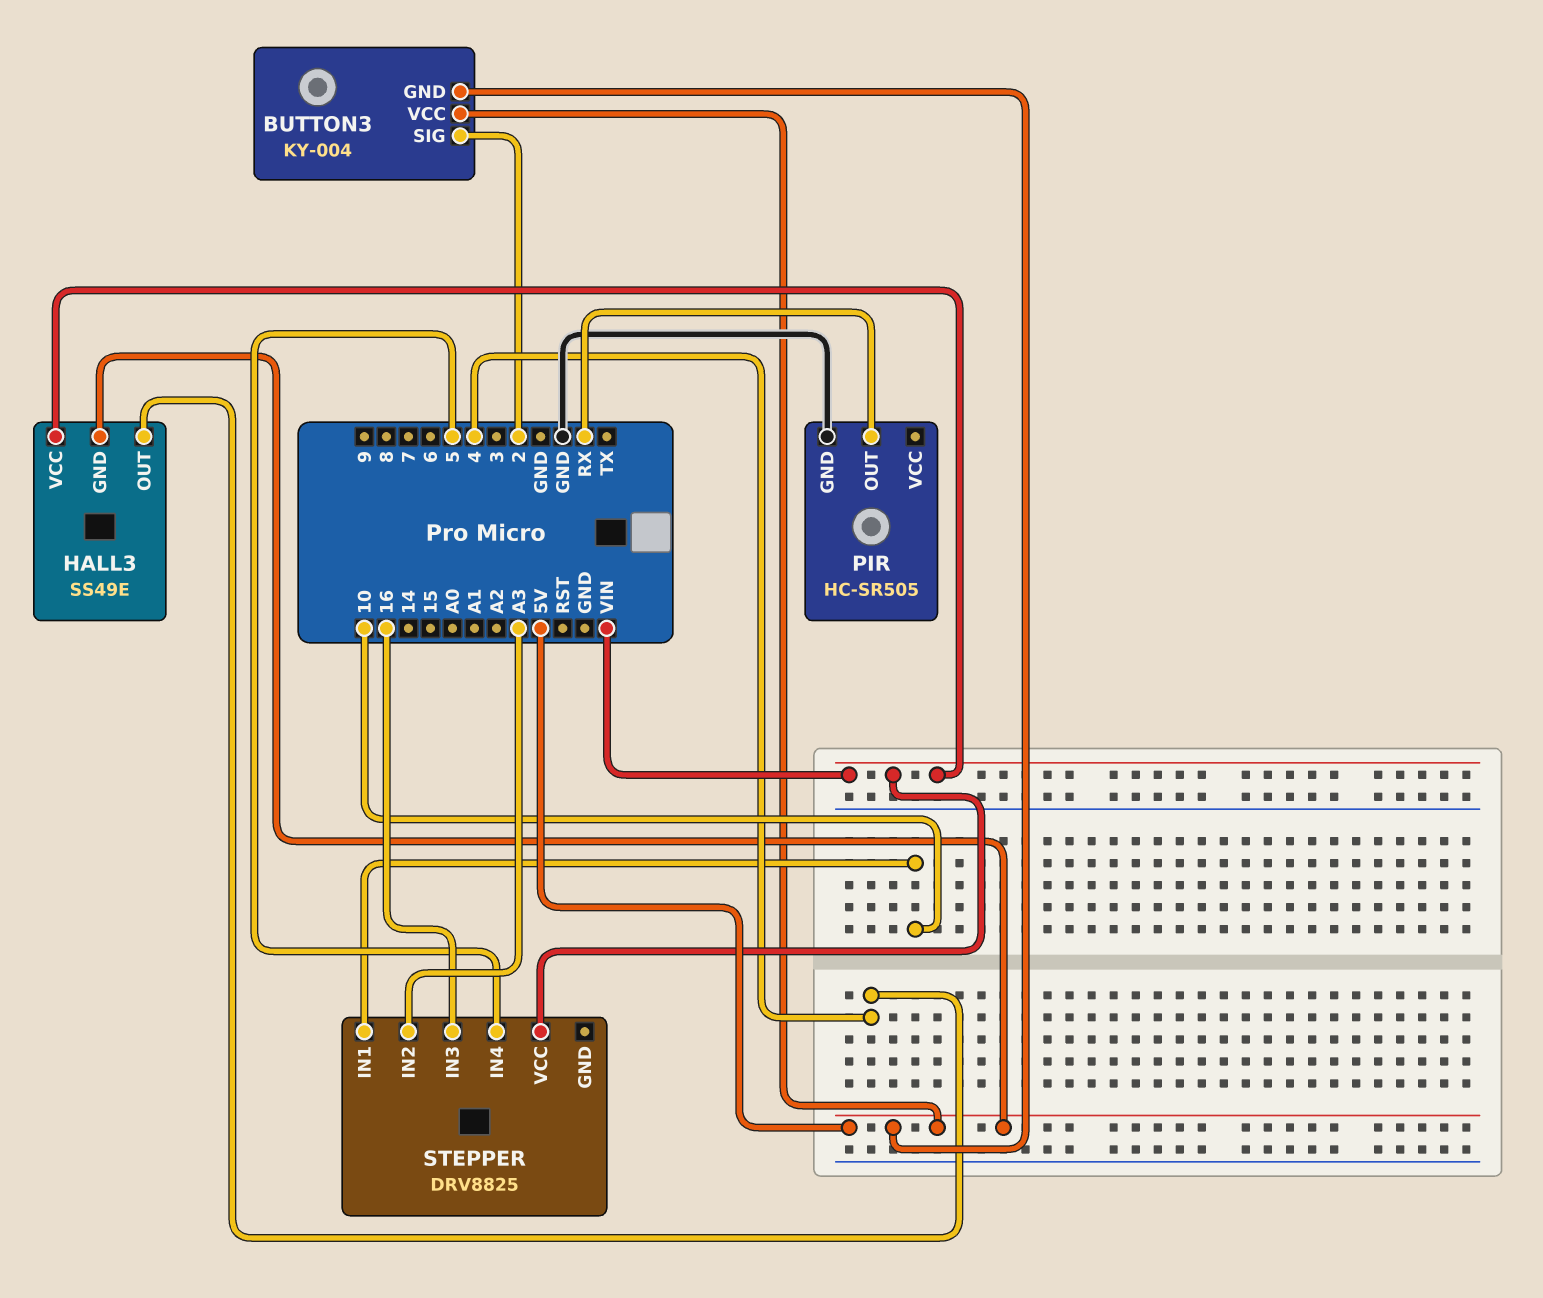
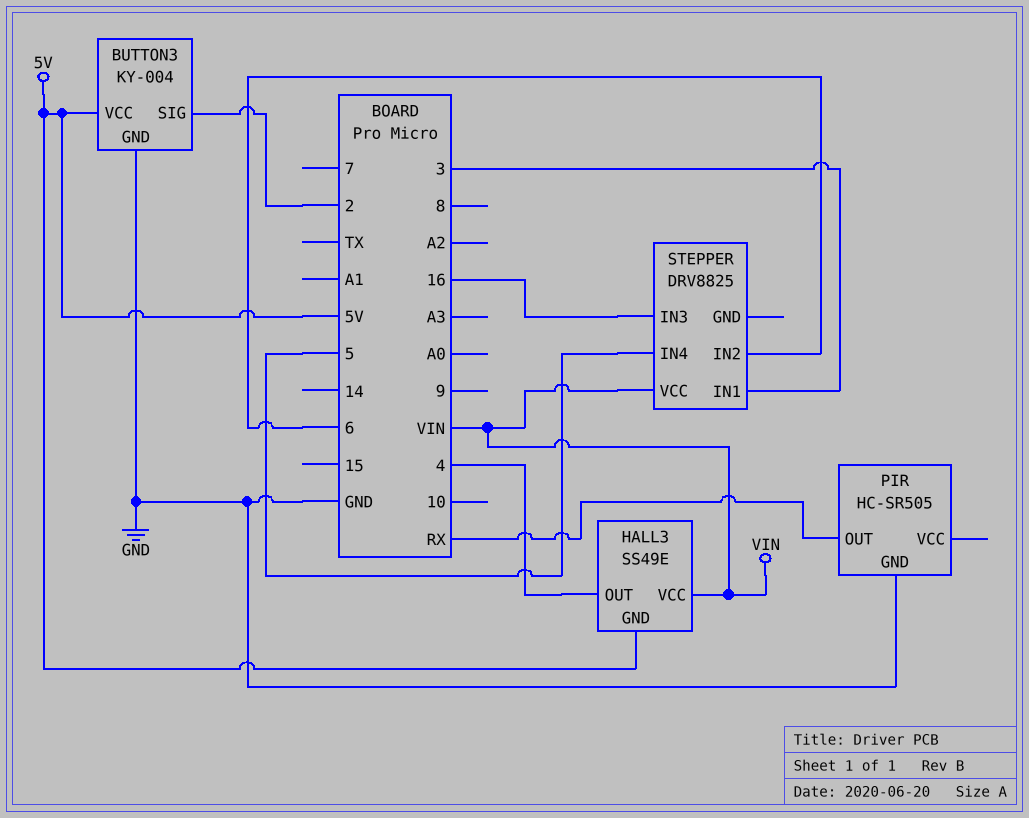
BUTTON3 pin GND: 5V -> GND
STEPPER pin IN1: 10 -> 3
STEPPER pin IN2: A3 -> 6

